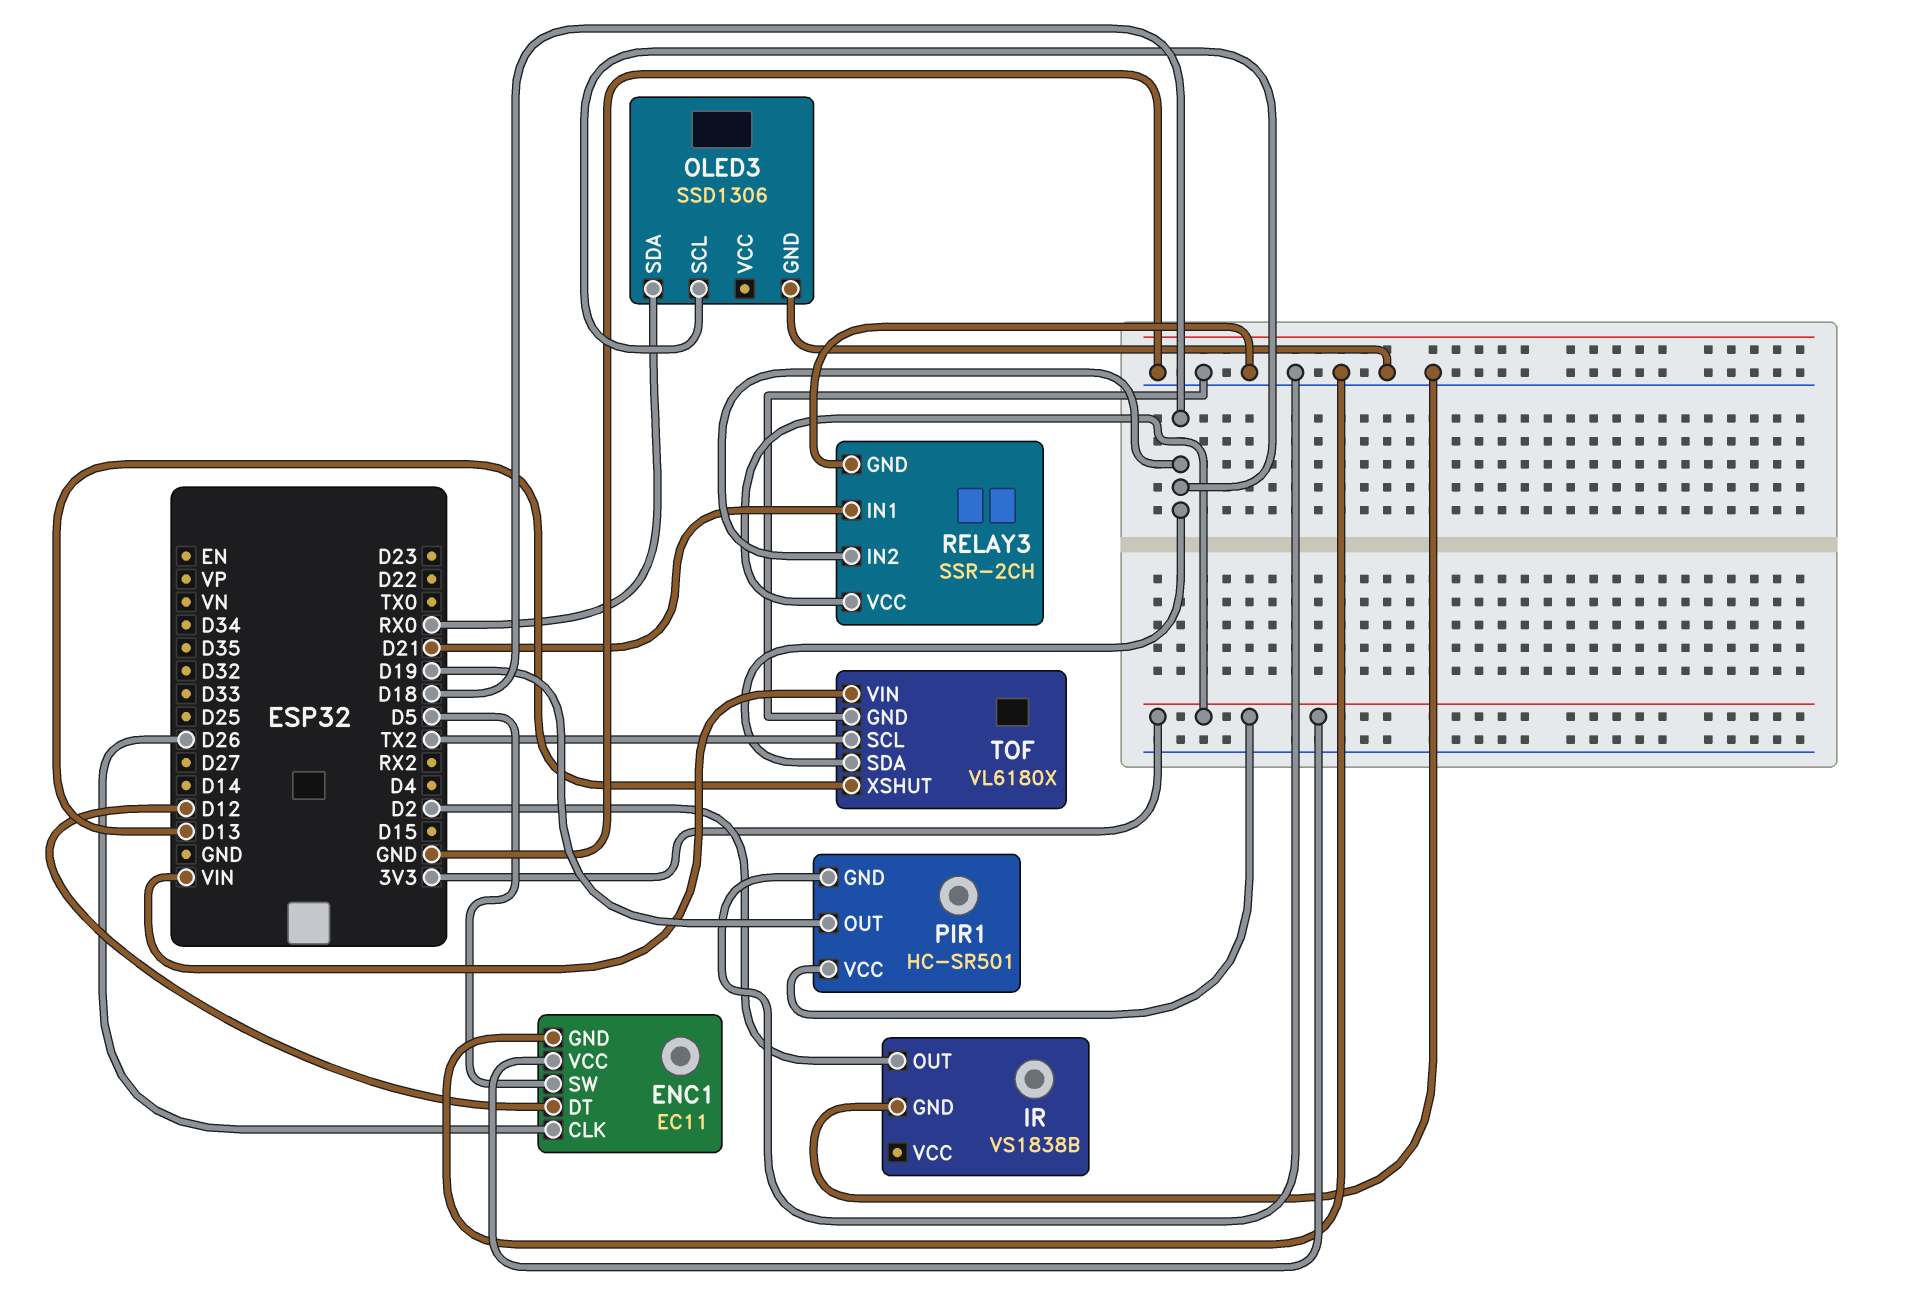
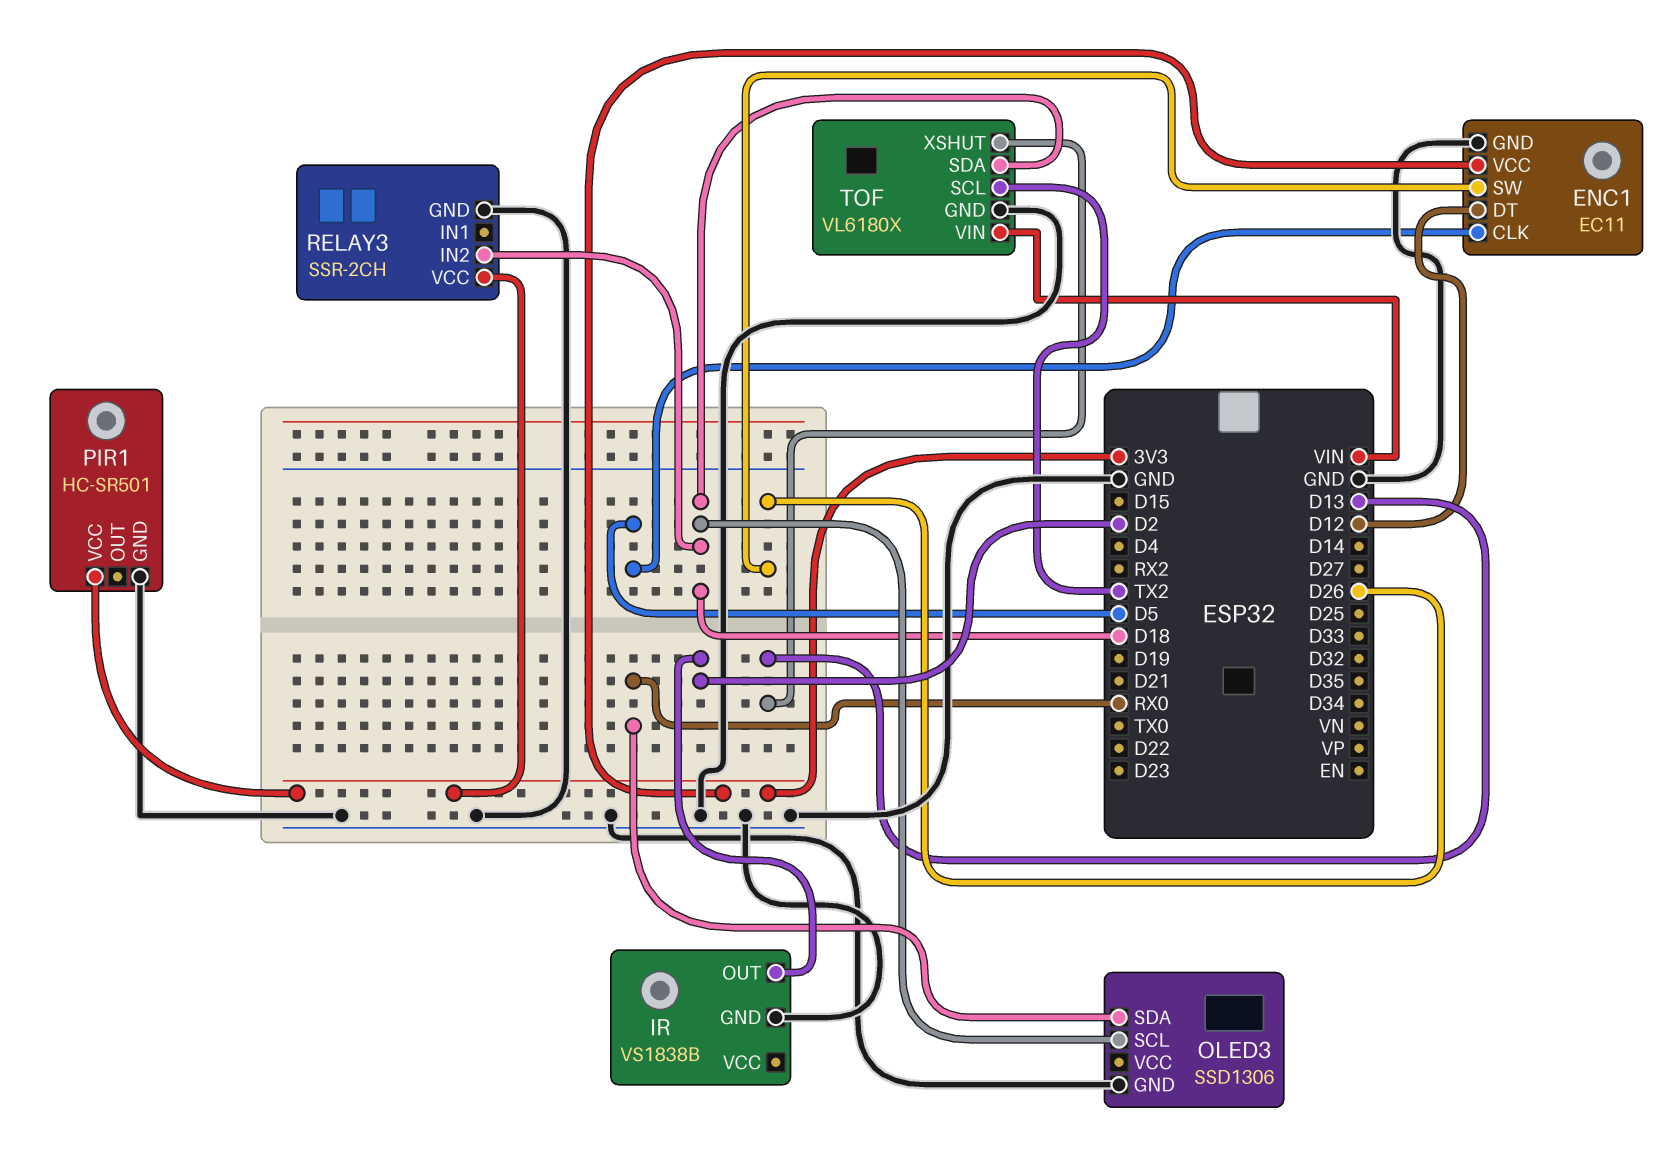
ENC1 pin CLK: D26 -> D5
ENC1 pin SW: D5 -> D26
PIR1 pin OUT: D19 -> none
RELAY3 pin IN1: D21 -> none

